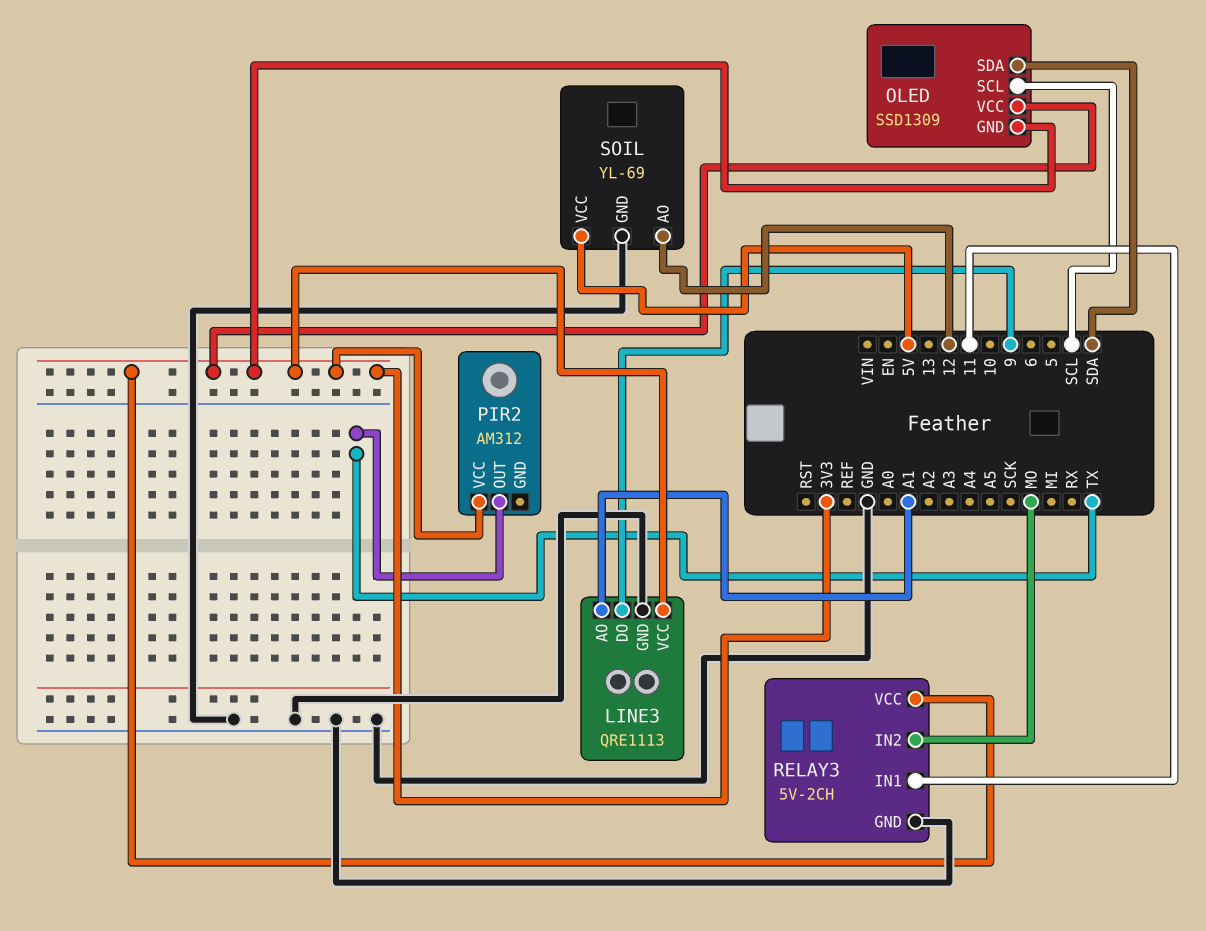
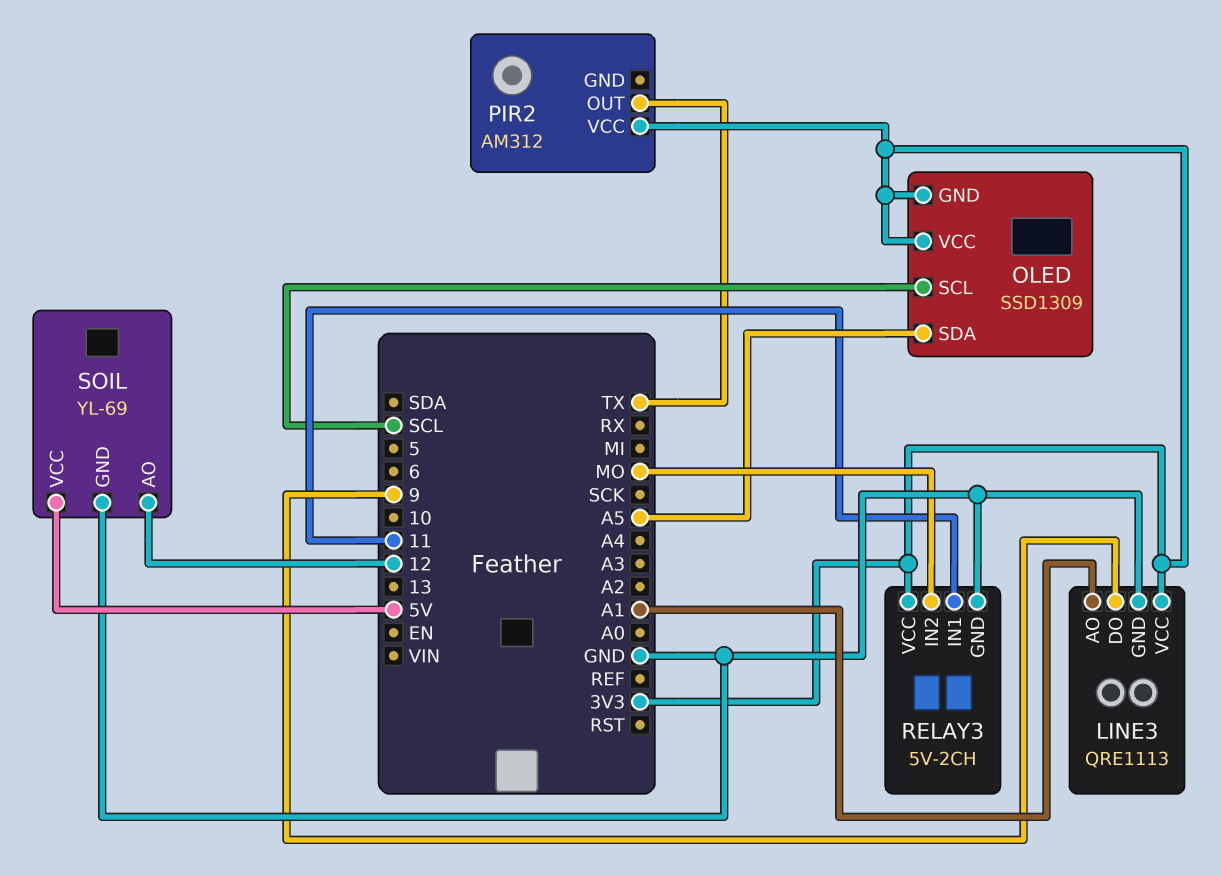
OLED pin SDA: SDA -> A5

